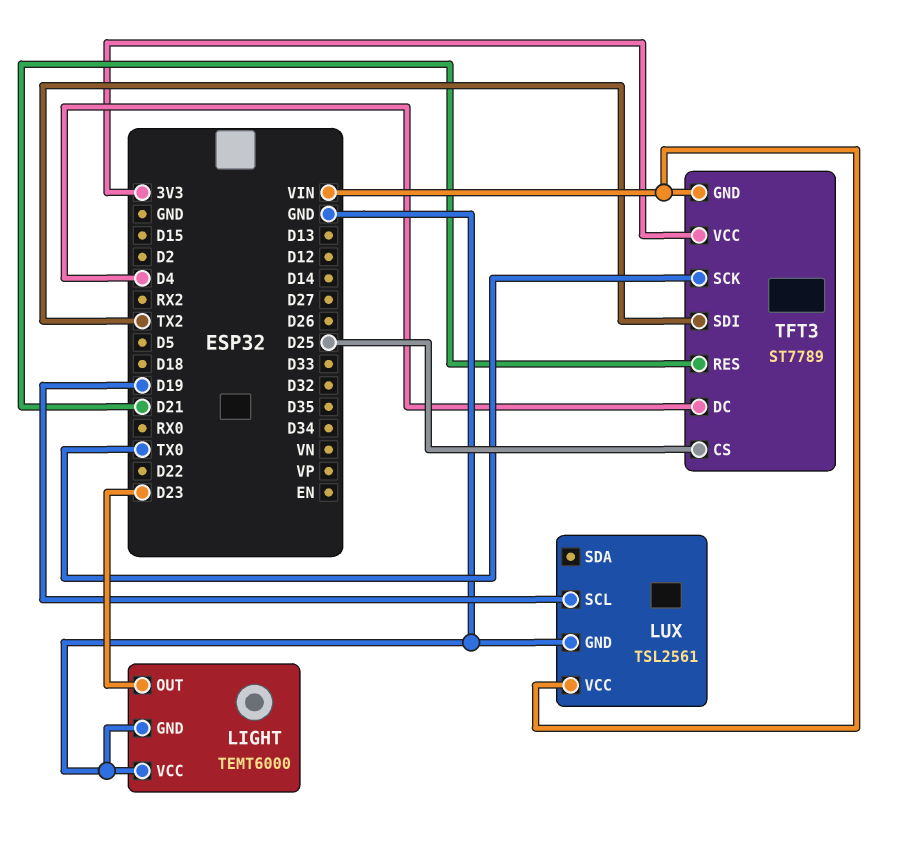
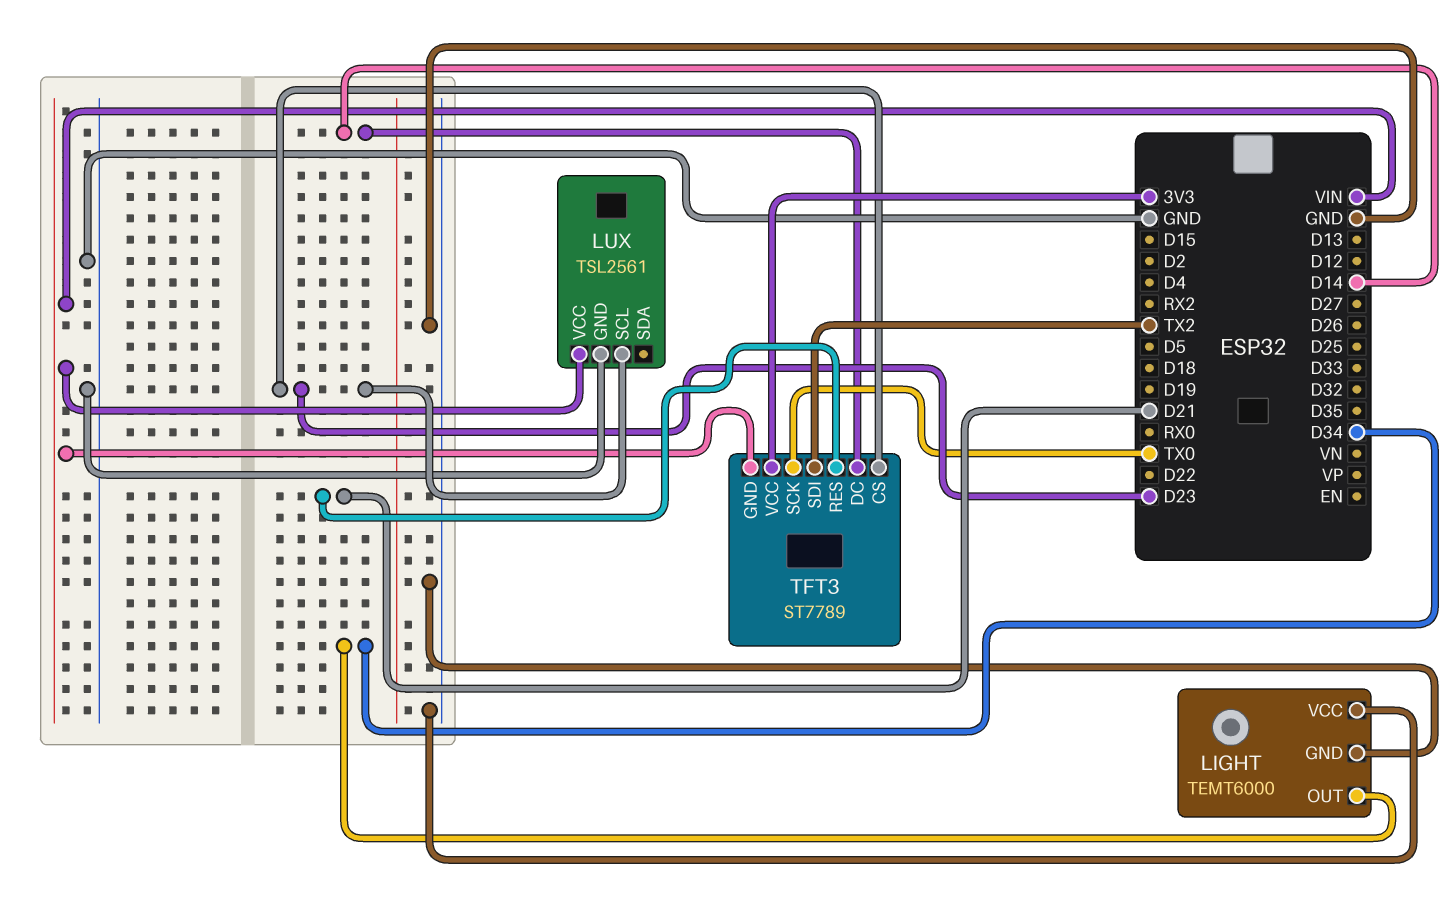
LIGHT pin OUT: D23 -> D34
LUX pin SCL: D19 -> D23
TFT3 pin CS: D25 -> D23
TFT3 pin DC: D4 -> D14

